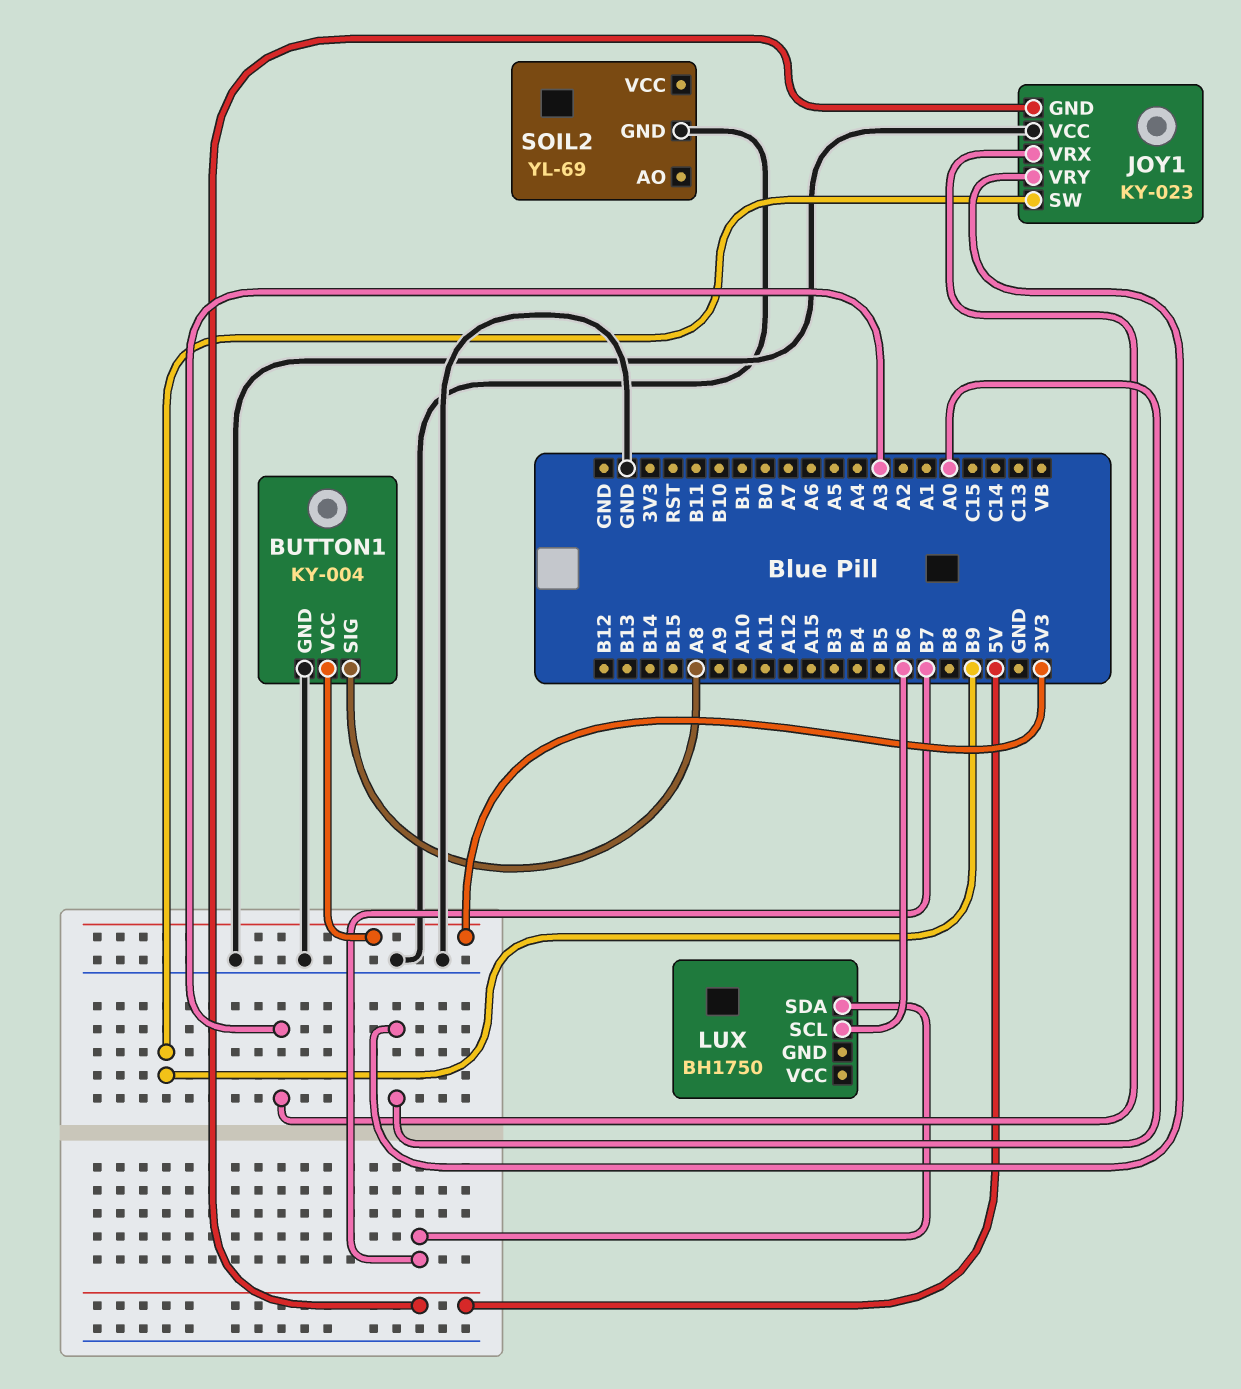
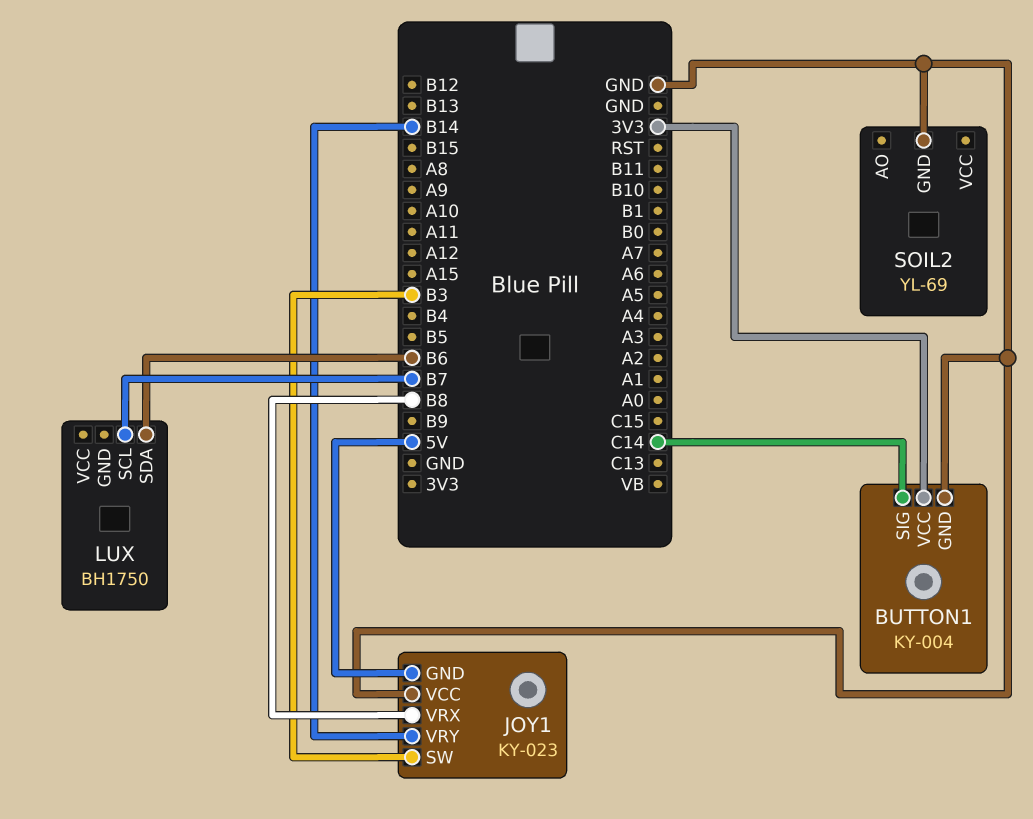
BUTTON1 pin SIG: A8 -> C14
JOY1 pin SW: B9 -> B3
JOY1 pin VRX: A3 -> B8
JOY1 pin VRY: A0 -> B14
LUX pin SCL: B6 -> B7
LUX pin SDA: B7 -> B6

